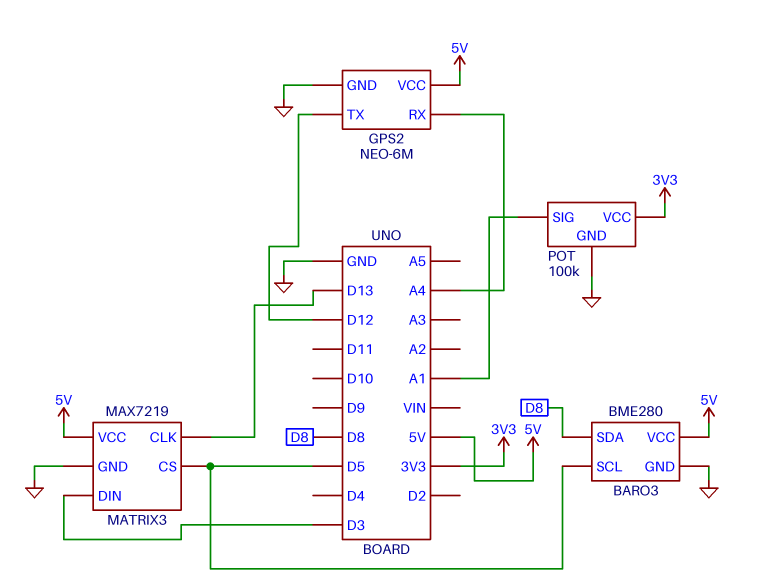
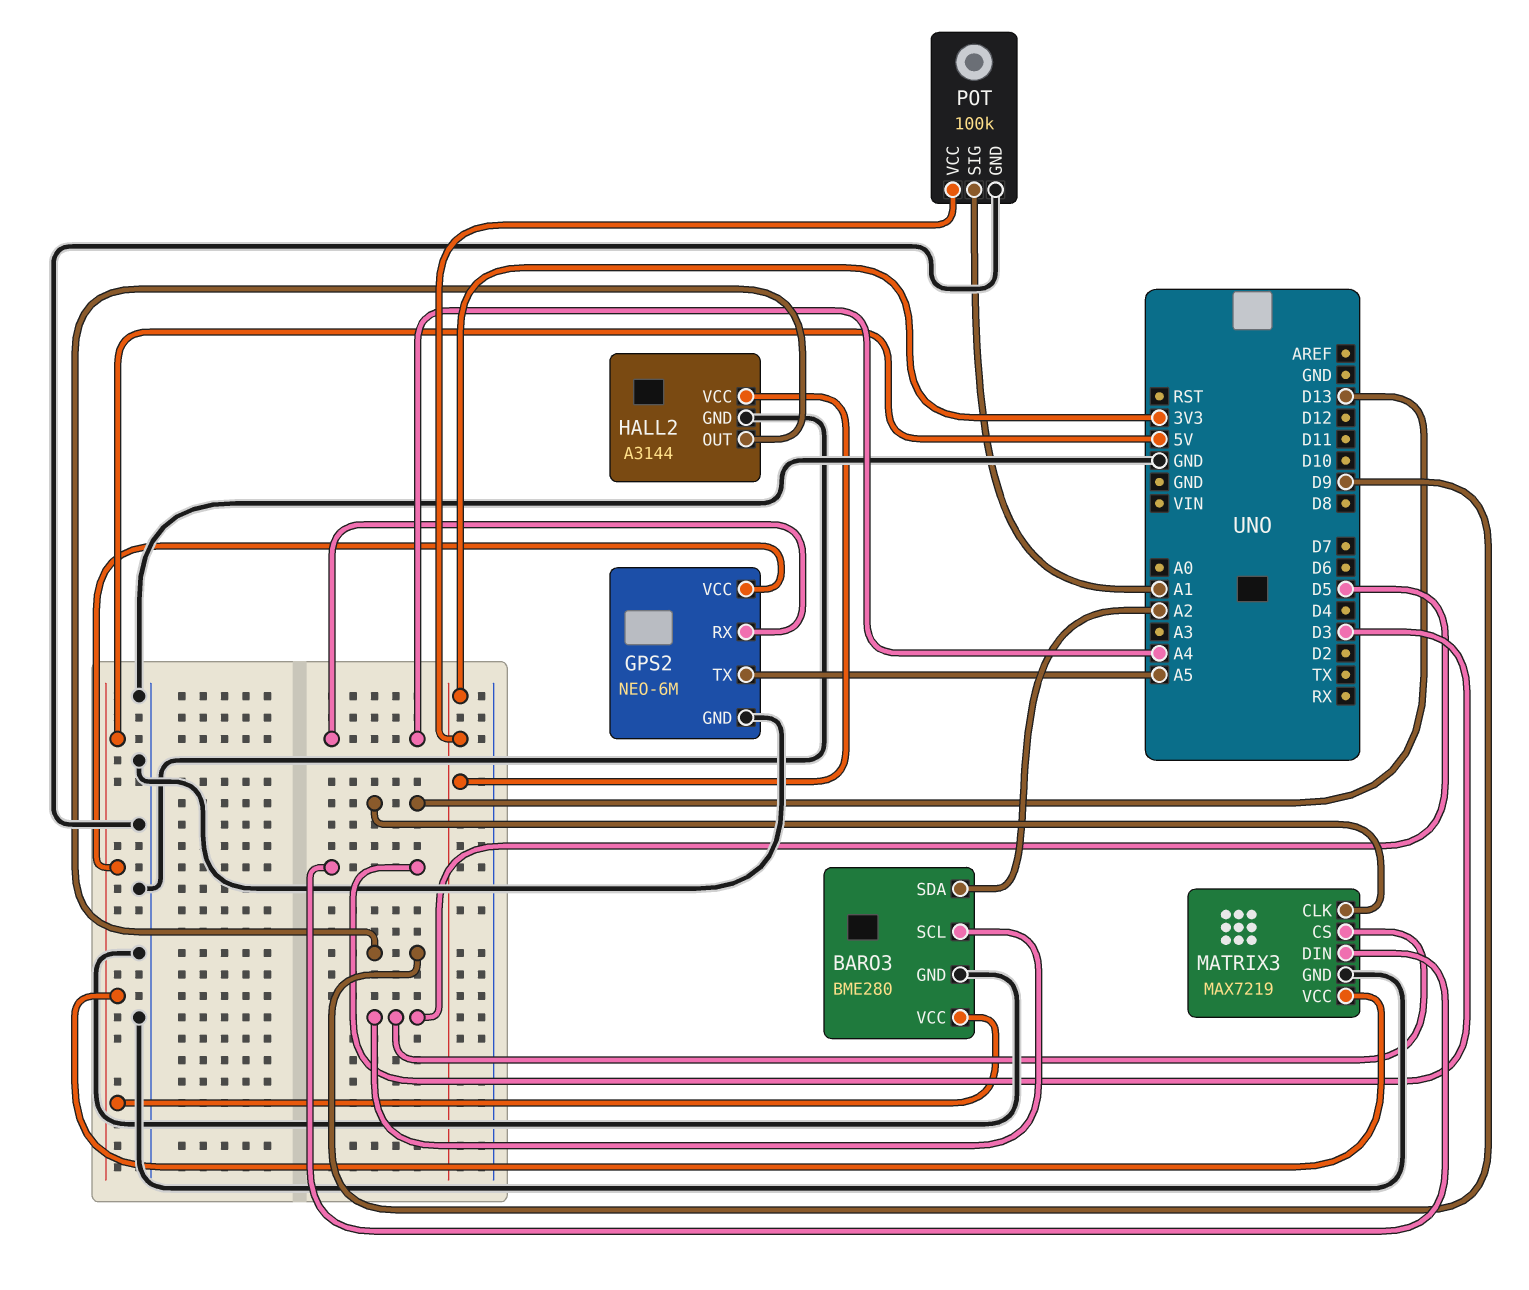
BARO3 pin SDA: D8 -> A2
GPS2 pin TX: D12 -> A5
HALL2: none -> A3144
HALL2 pin GND: none -> GND
HALL2 pin OUT: none -> D9
HALL2 pin VCC: none -> 3V3

